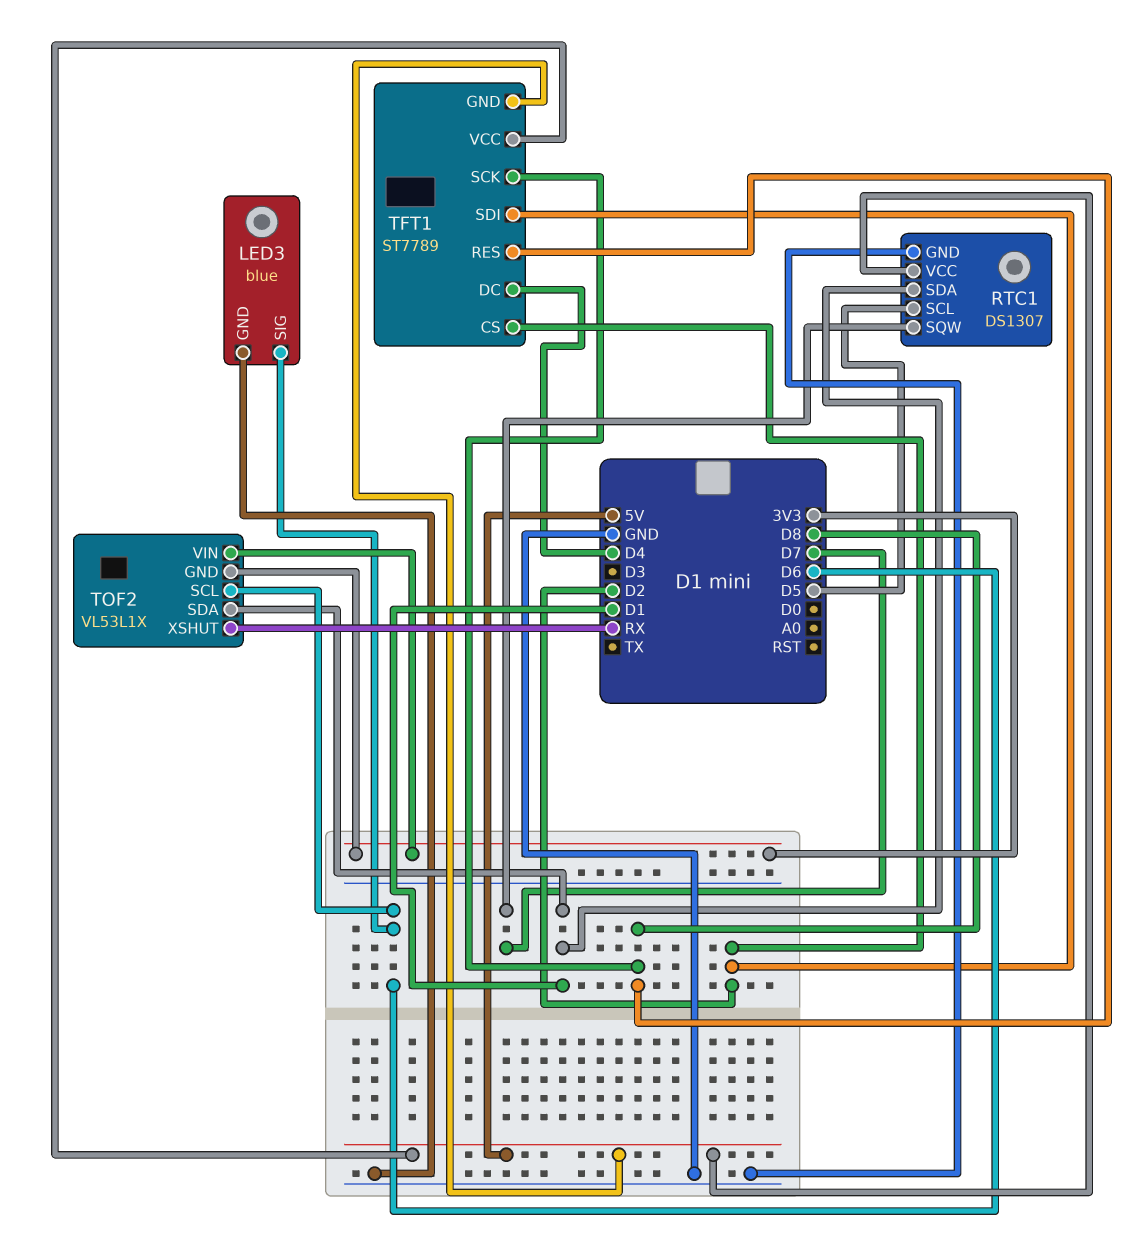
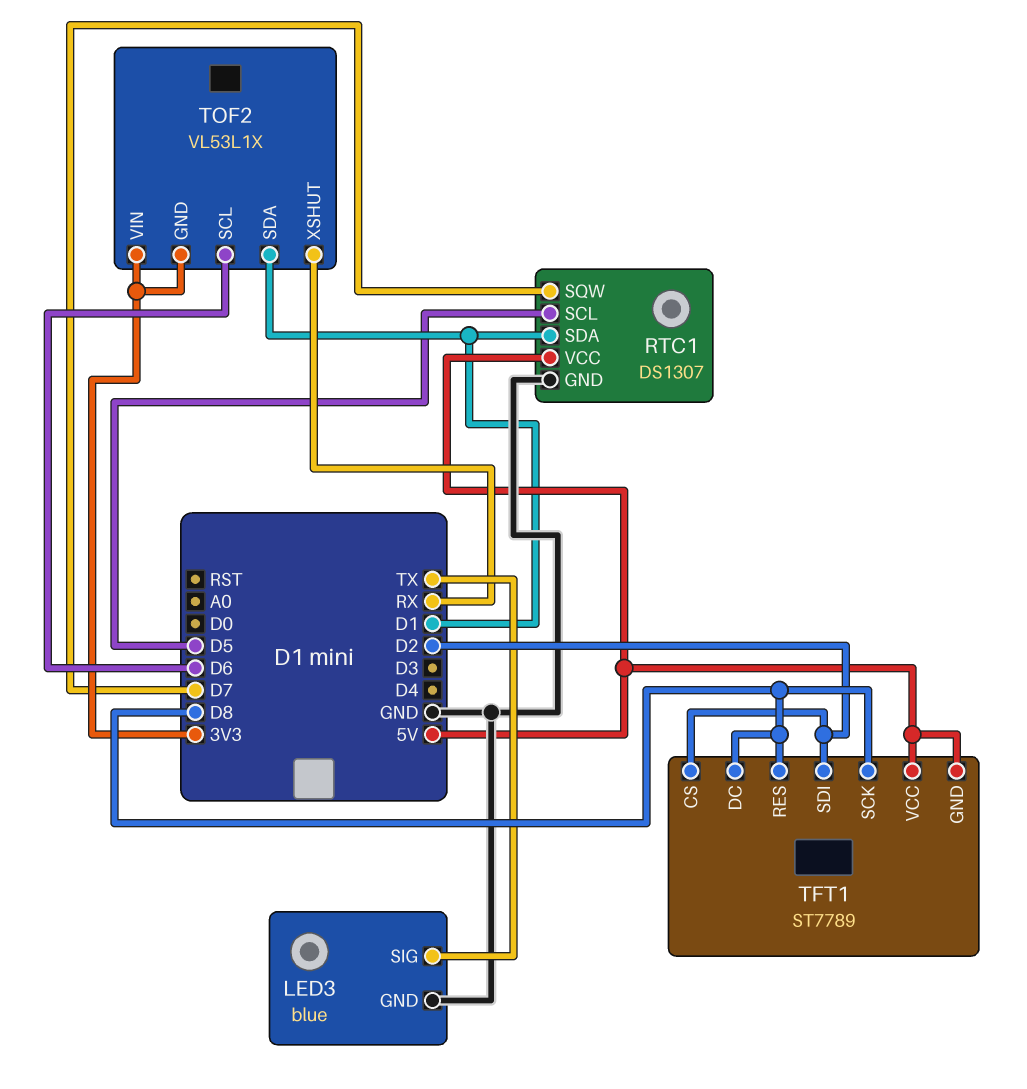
LED3 pin SIG: D6 -> TX
TFT1 pin DC: D4 -> D8

